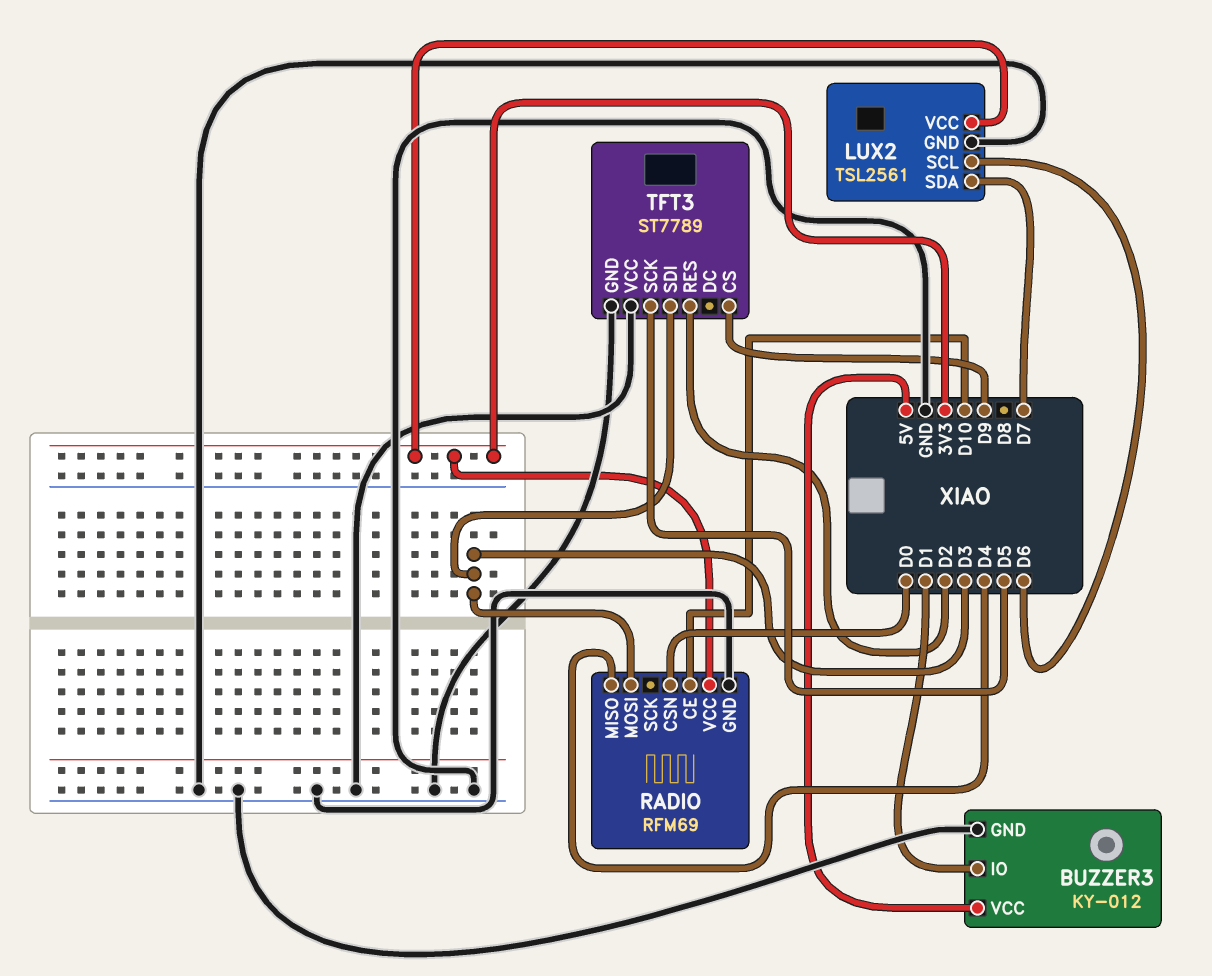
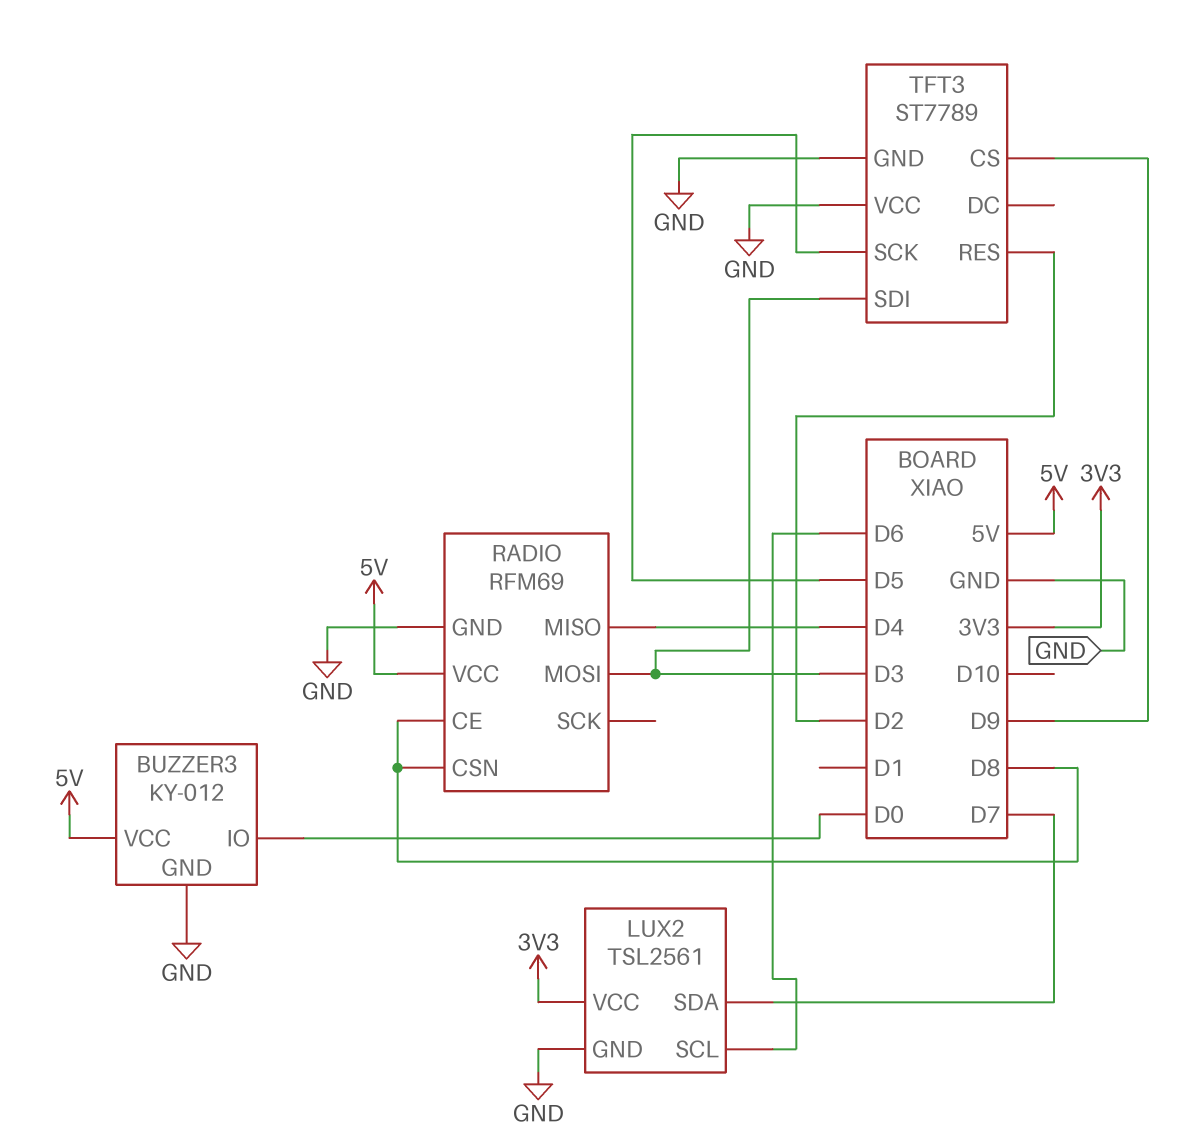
BUZZER3 pin IO: D1 -> D0
RADIO pin CE: D10 -> D8
RADIO pin CSN: D0 -> D8
RADIO pin VCC: 3V3 -> 5V

